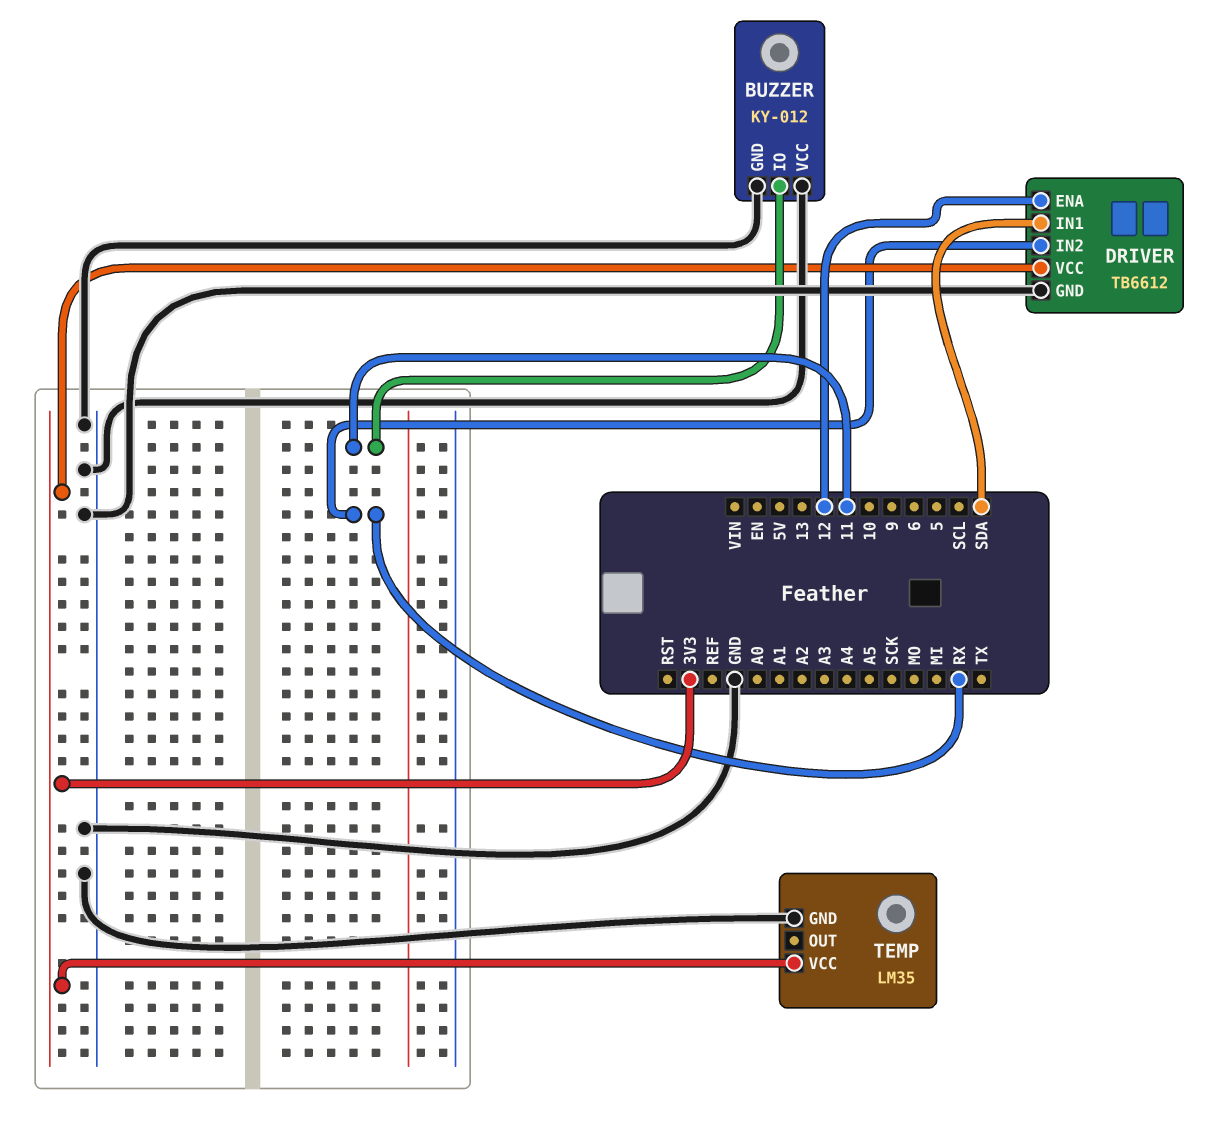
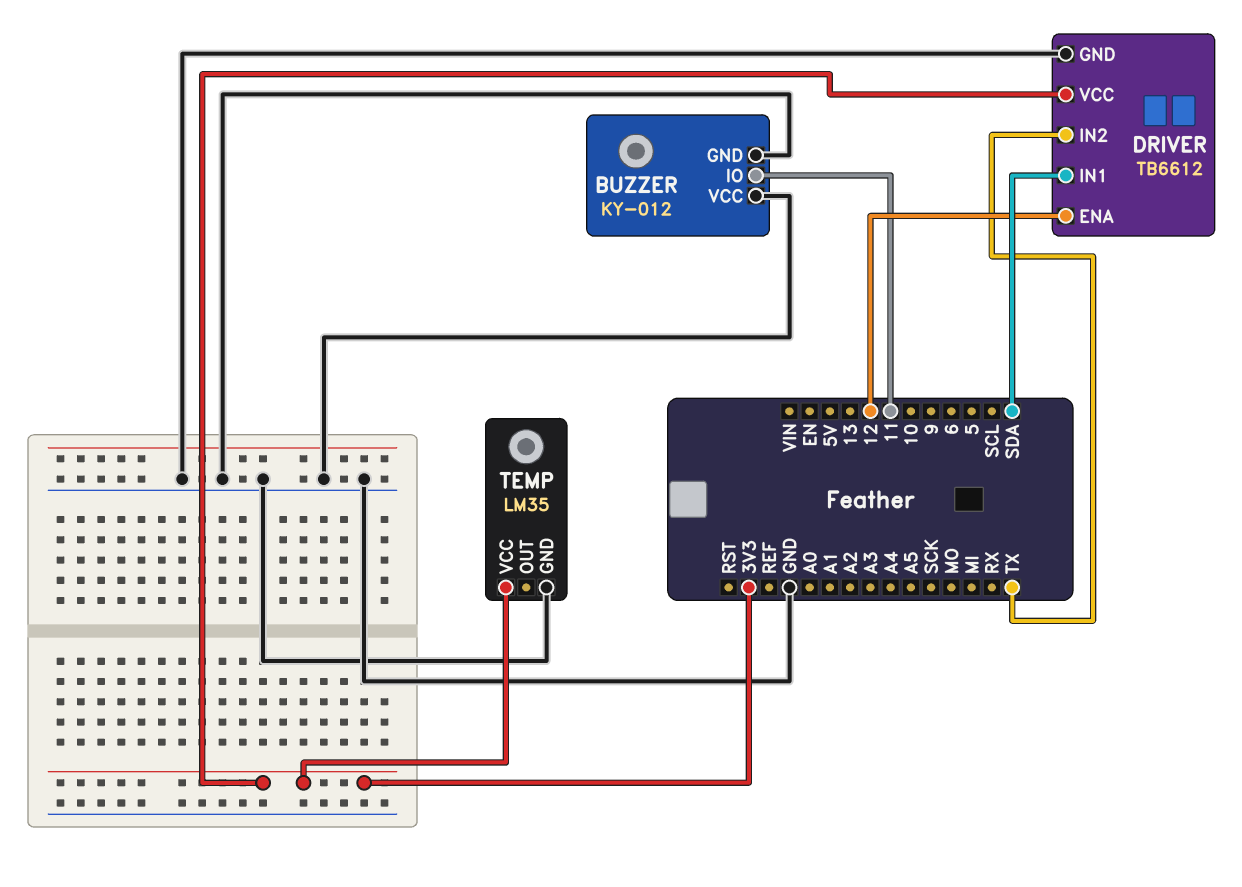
DRIVER pin IN2: RX -> TX

